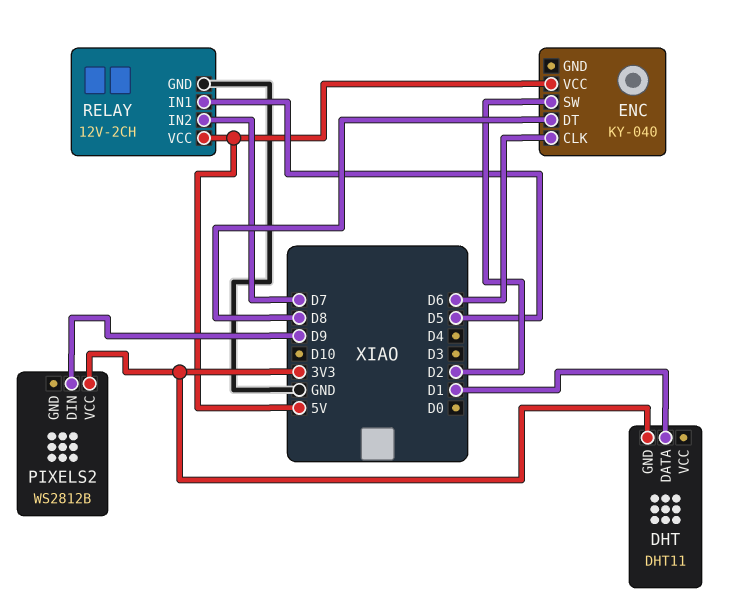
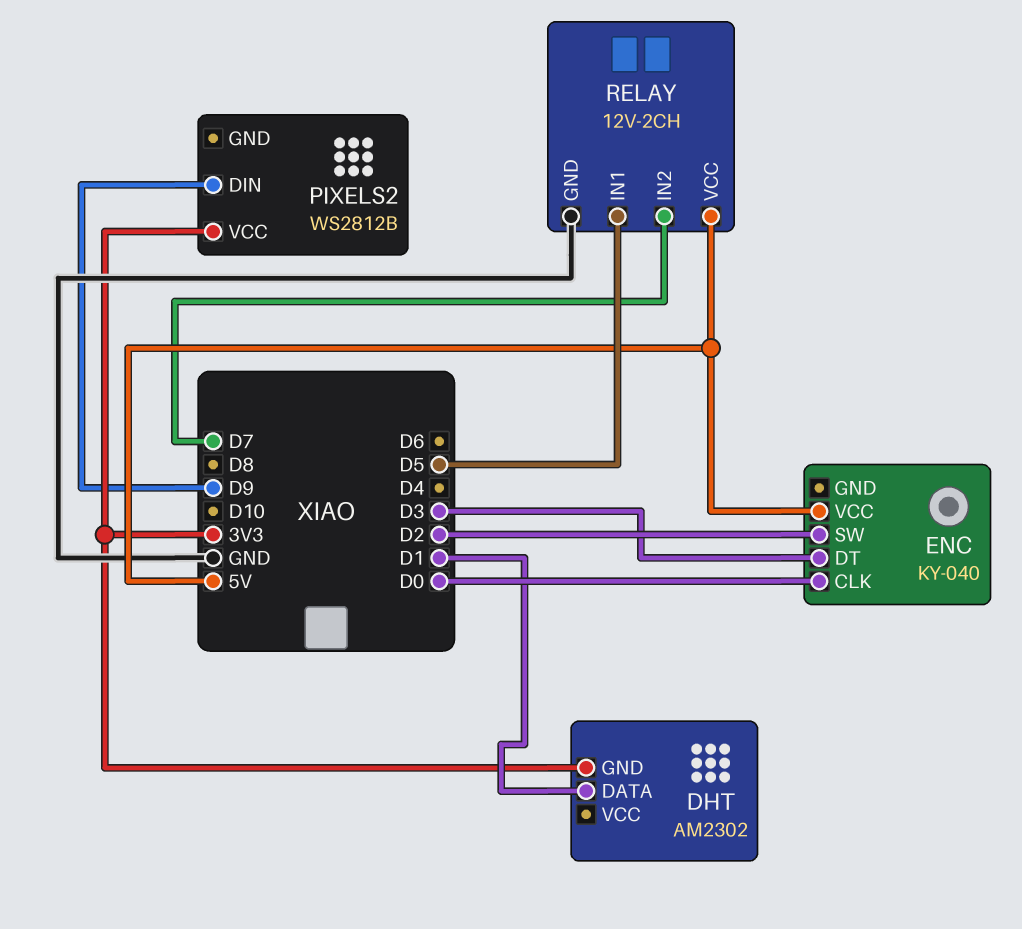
DHT: DHT11 -> AM2302
ENC pin CLK: D6 -> D0
ENC pin DT: D8 -> D3

